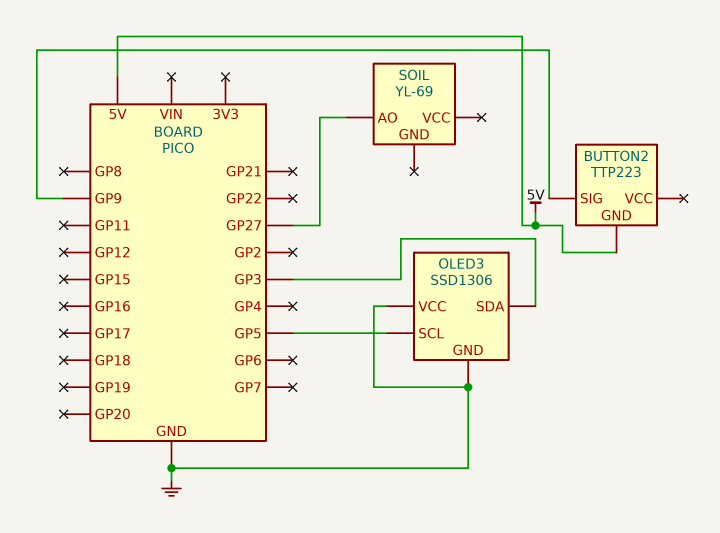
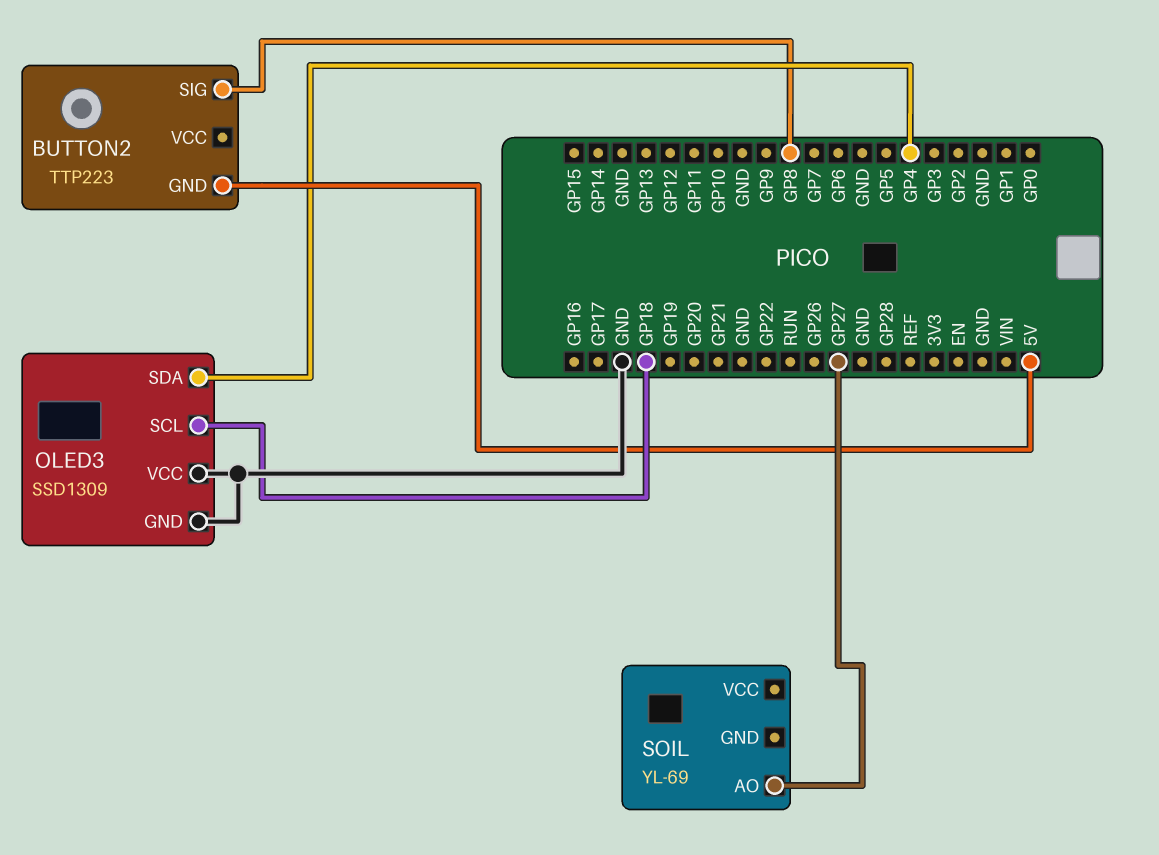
BUTTON2 pin SIG: GP9 -> GP8
OLED3: SSD1306 -> SSD1309
OLED3 pin SCL: GP5 -> GP18
OLED3 pin SDA: GP3 -> GP4

